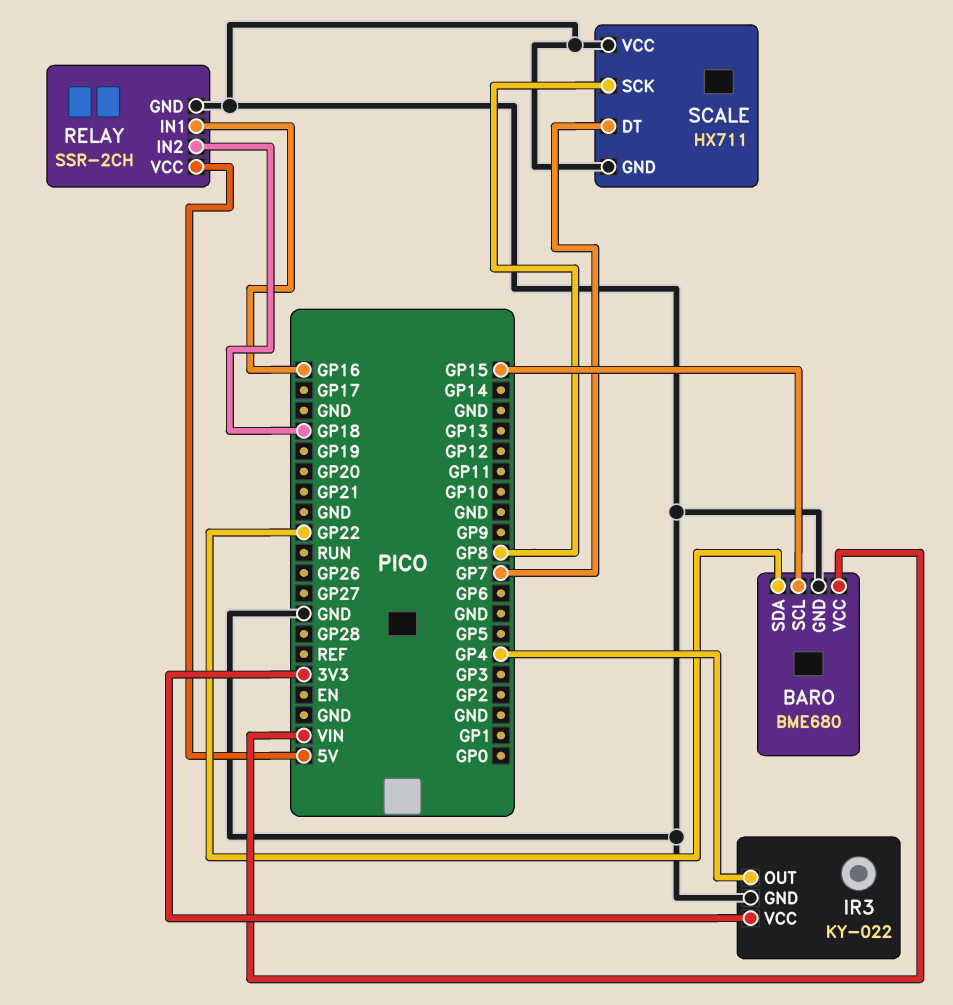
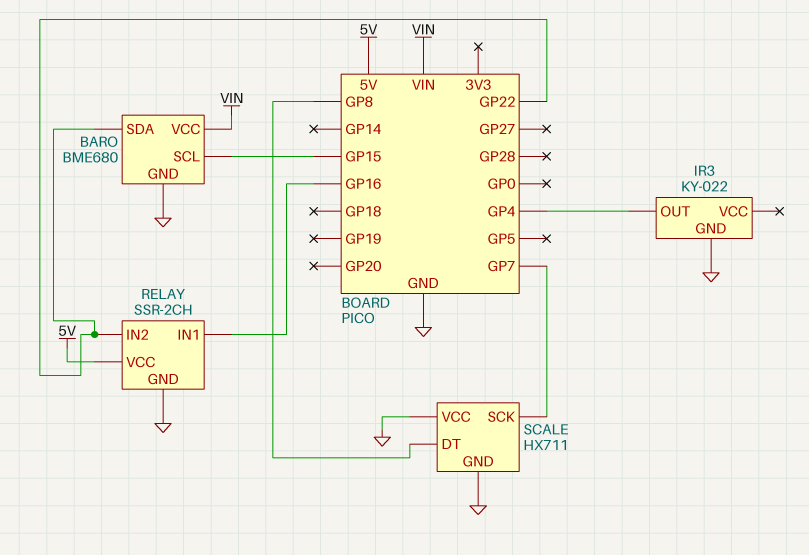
IR3 pin VCC: 3V3 -> none
RELAY pin IN2: GP18 -> GP22
SCALE pin DT: GP7 -> GP8
SCALE pin SCK: GP8 -> GP7

